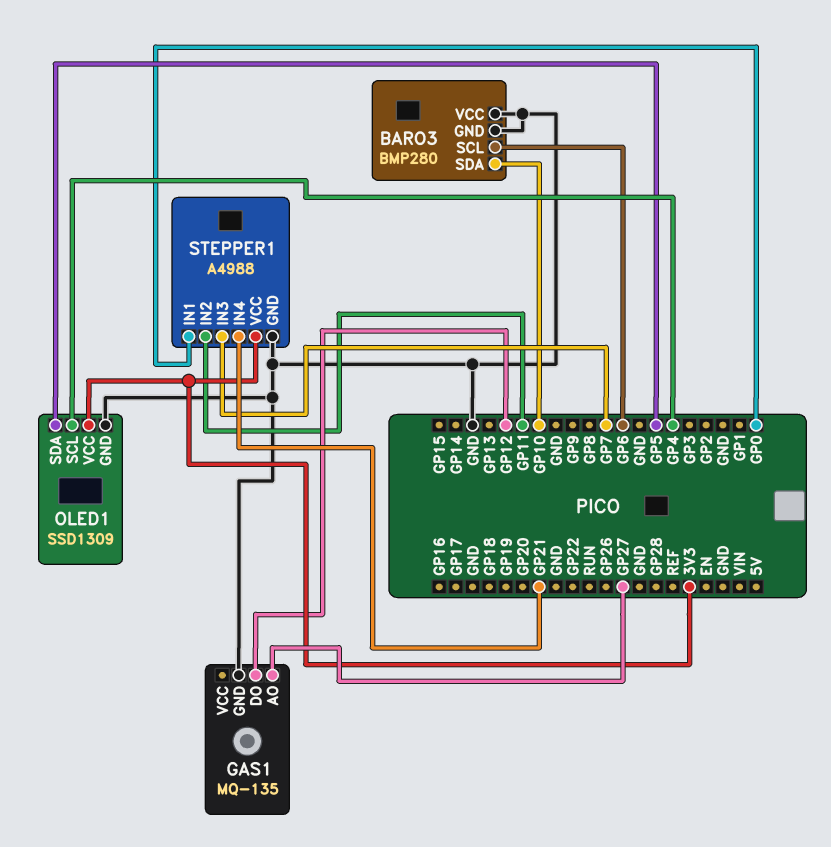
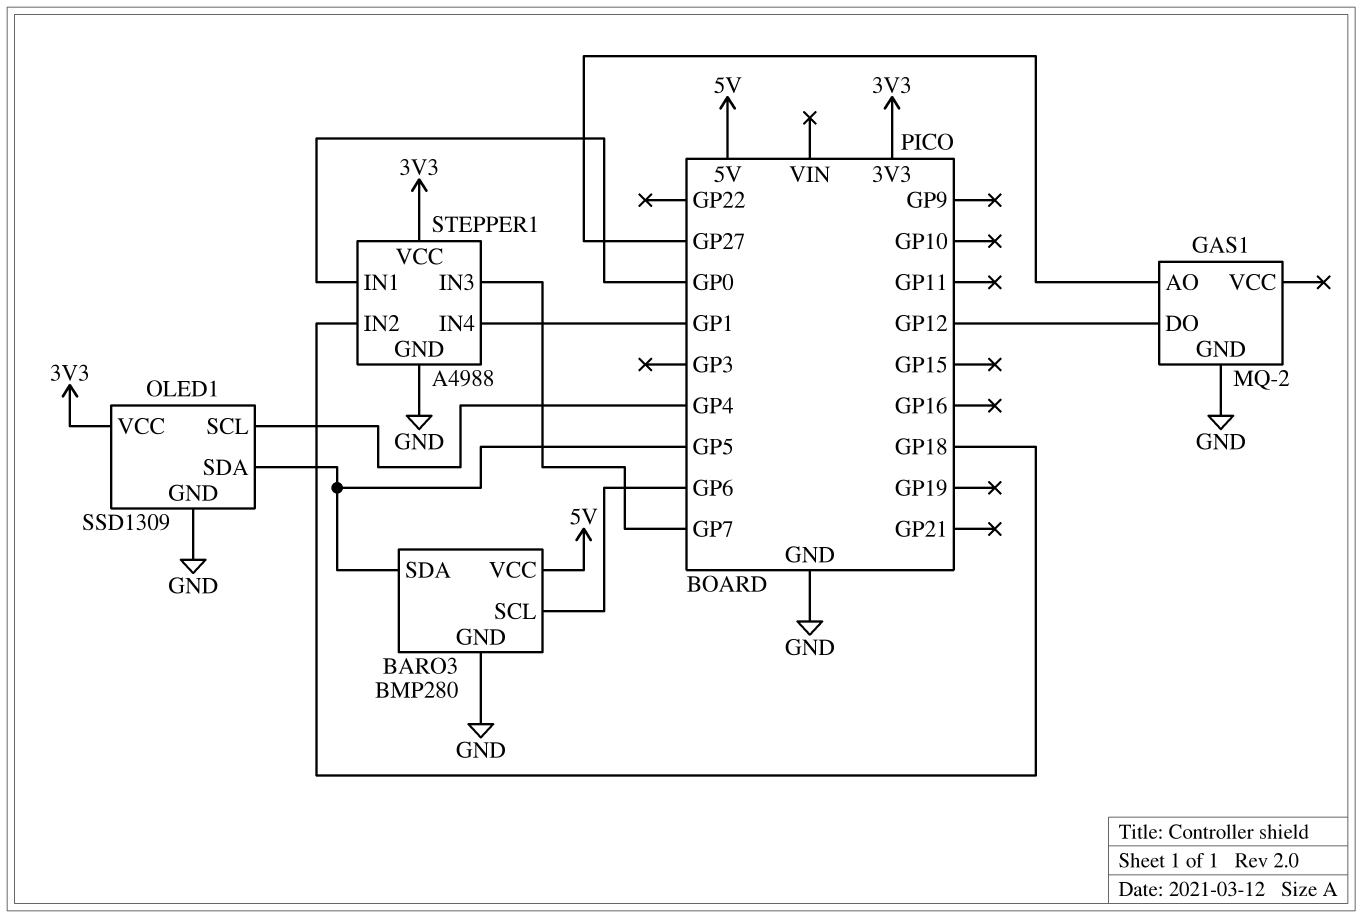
BARO3 pin SDA: GP10 -> GP5
BARO3 pin VCC: GND -> 5V
GAS1: MQ-135 -> MQ-2
STEPPER1 pin IN2: GP11 -> GP18
STEPPER1 pin IN4: GP21 -> GP1

